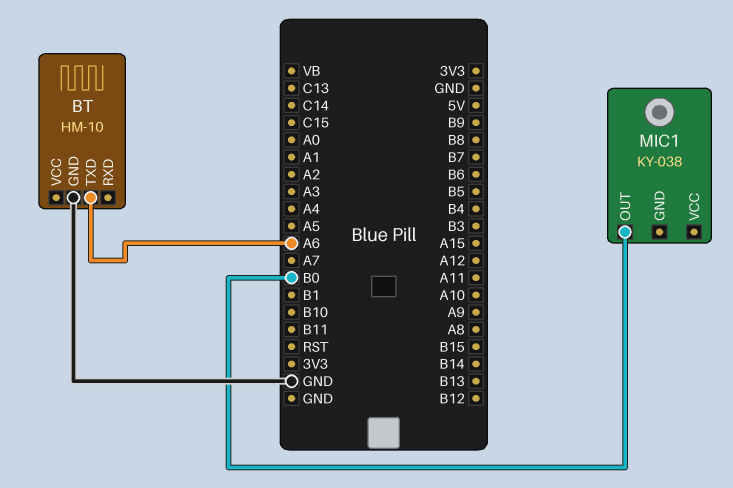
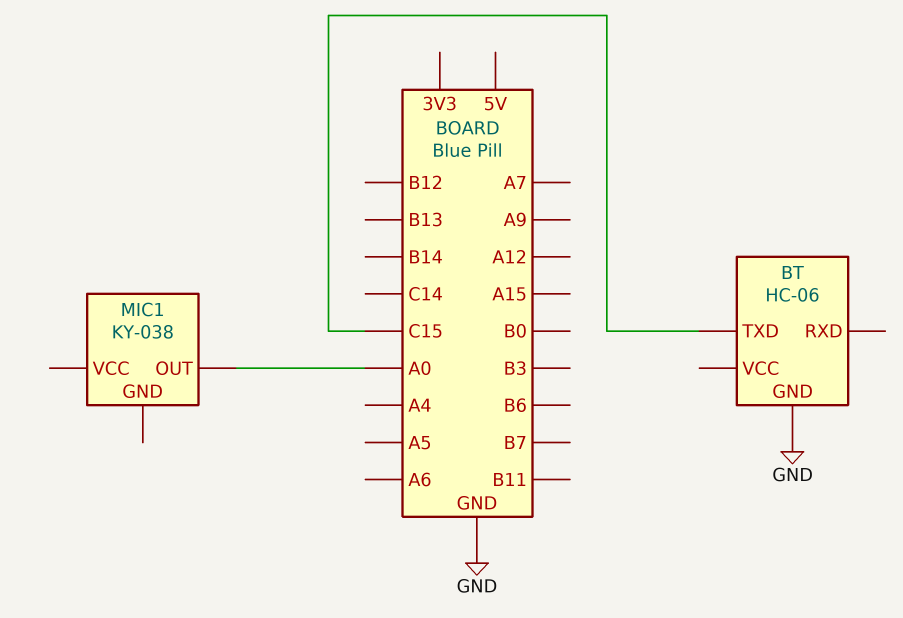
BT: HM-10 -> HC-06
BT pin TXD: A6 -> C15
MIC1 pin OUT: B0 -> A0

